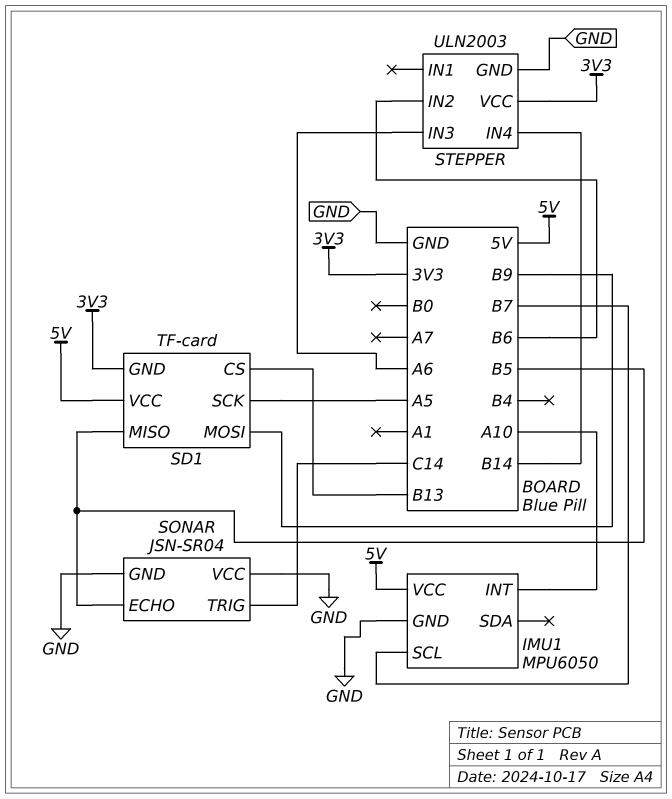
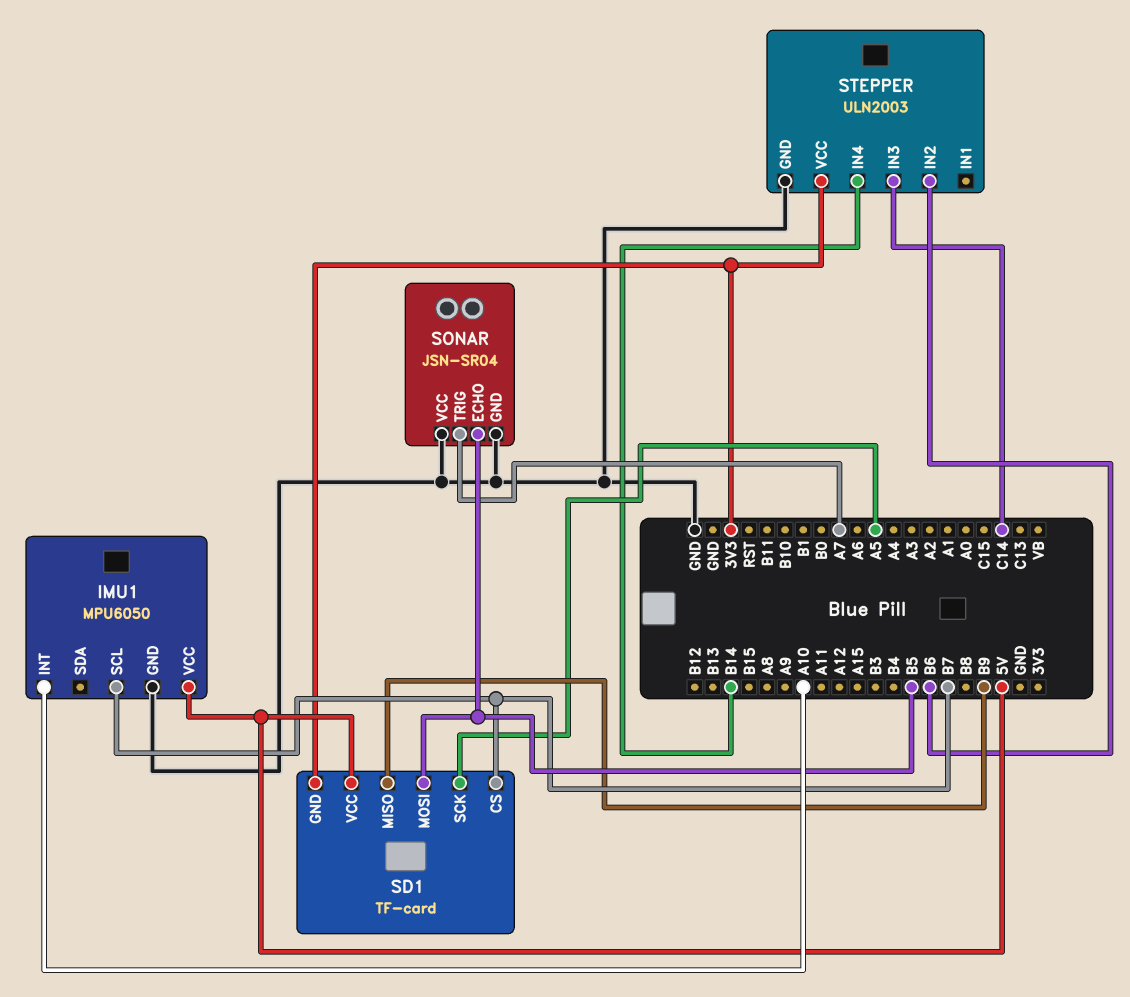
SD1 pin CS: B13 -> B7
SD1 pin MISO: B5 -> B9
SD1 pin MOSI: B9 -> B5
SONAR pin TRIG: C14 -> A7
STEPPER pin IN3: A6 -> C14

